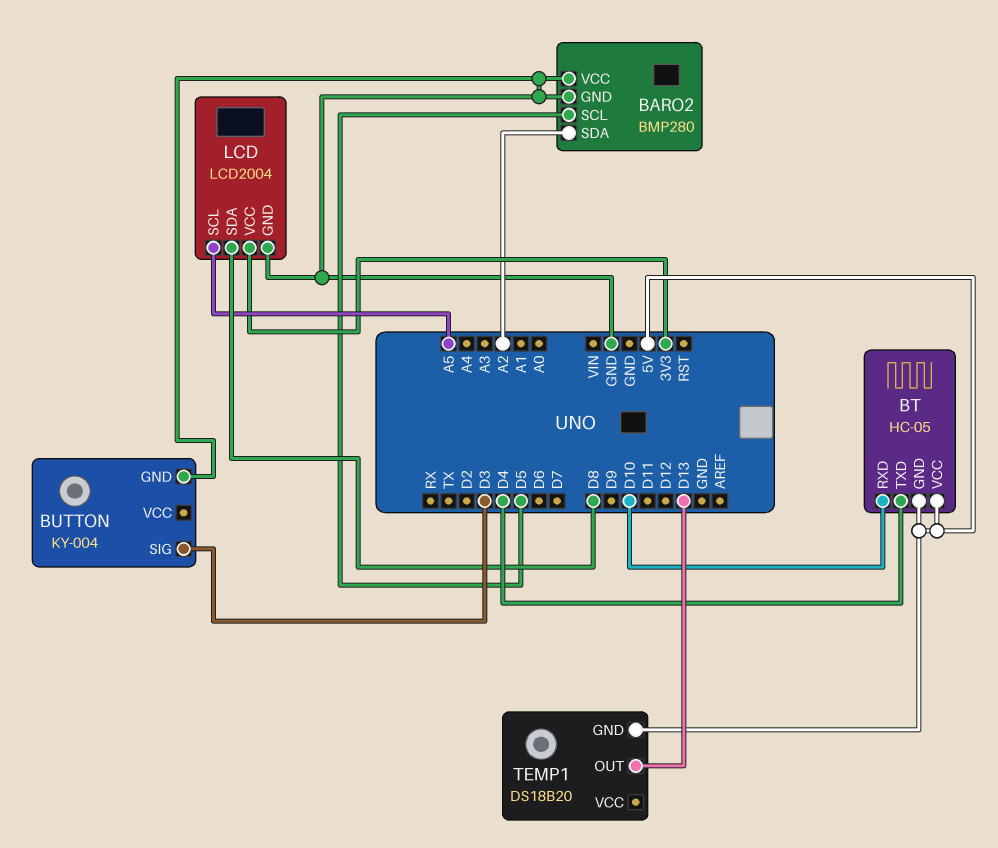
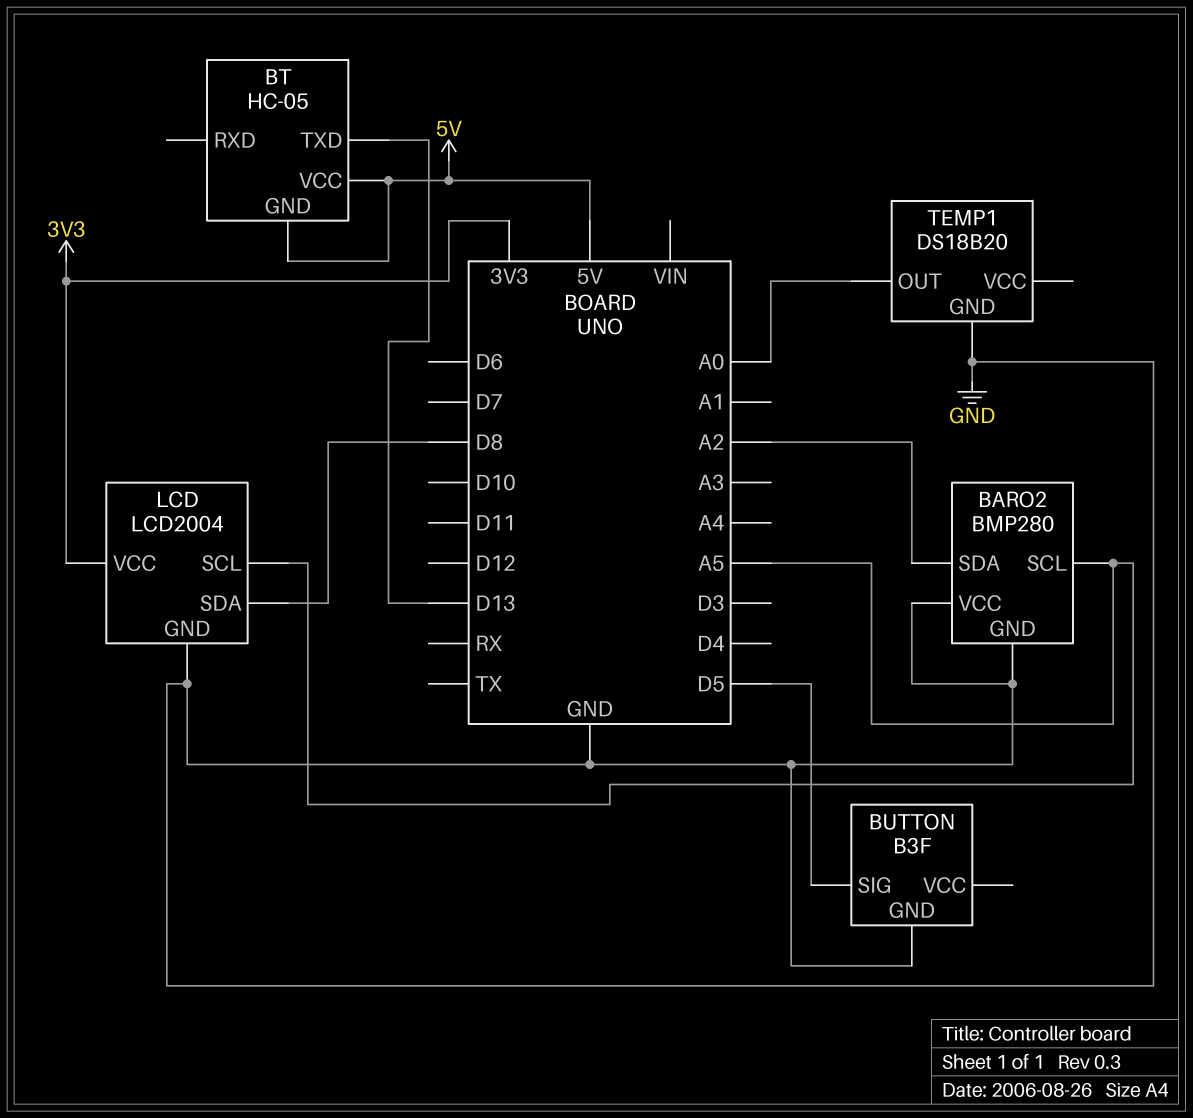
BARO2 pin SCL: D5 -> A5
BT pin RXD: D10 -> none
BT pin TXD: D4 -> D13
BUTTON: KY-004 -> B3F
BUTTON pin SIG: D3 -> D5
TEMP1 pin GND: 5V -> GND
TEMP1 pin OUT: D13 -> A0

